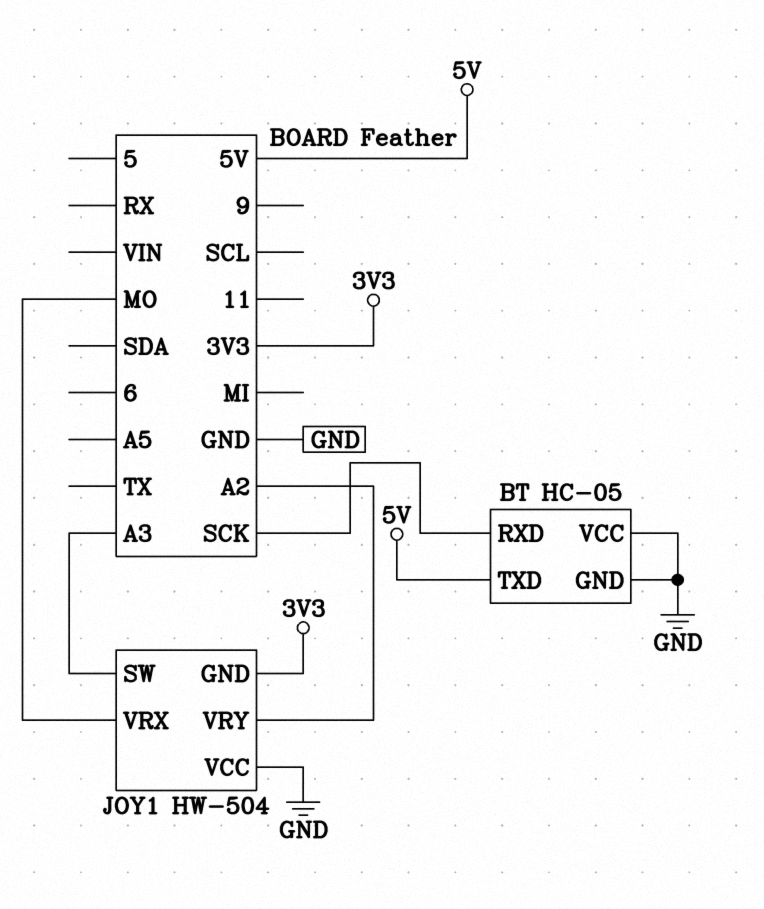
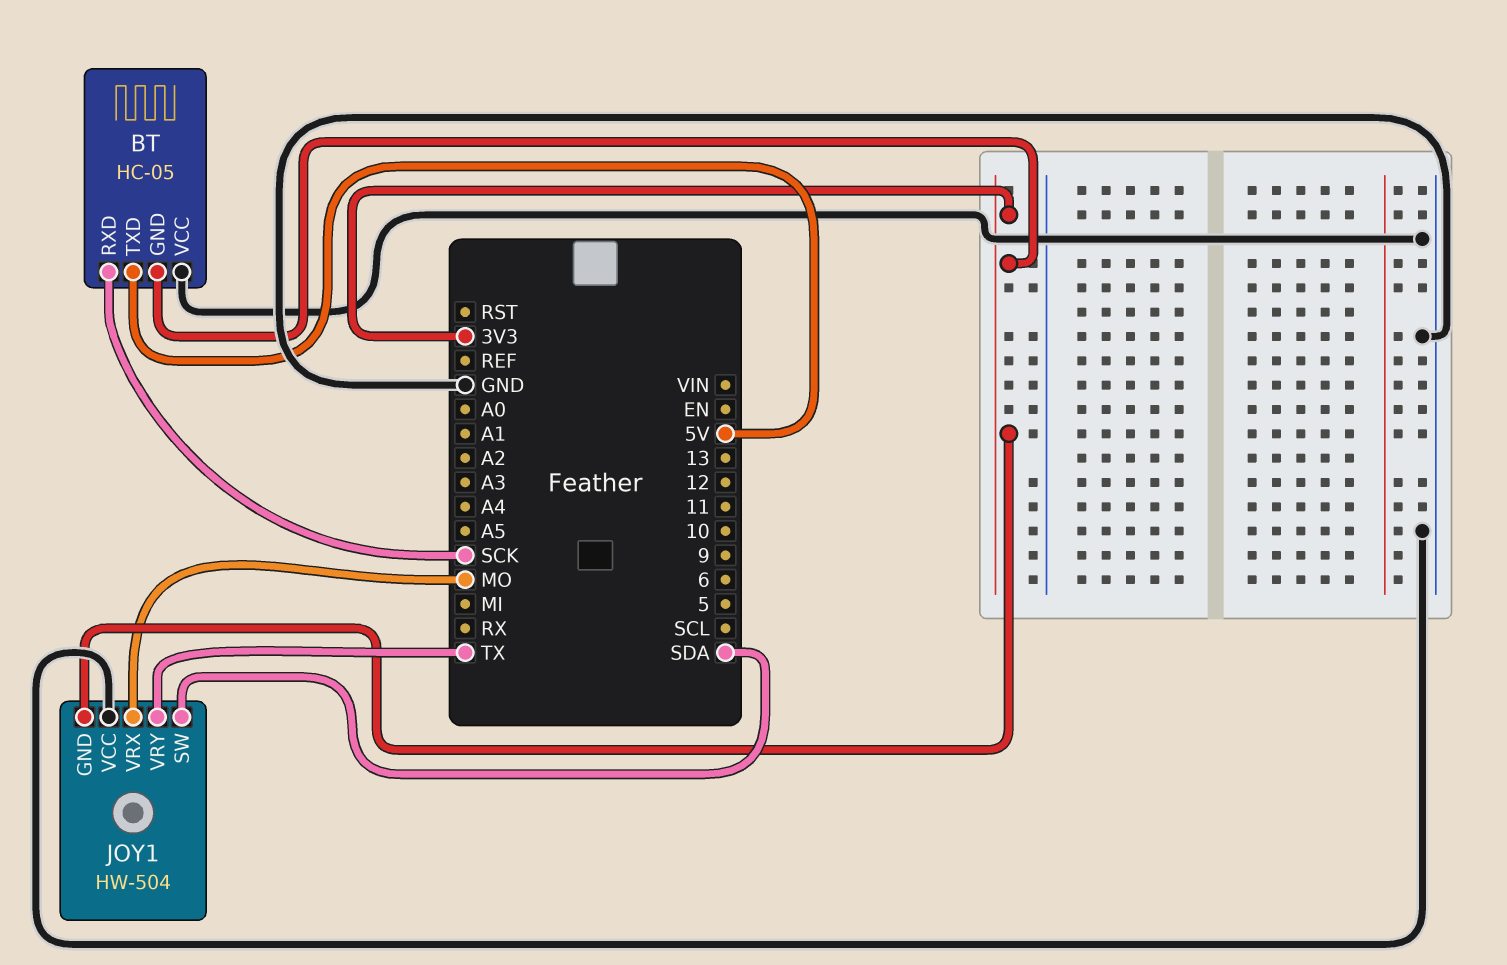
BT pin GND: GND -> 3V3
JOY1 pin SW: A3 -> SDA
JOY1 pin VRY: A2 -> TX

